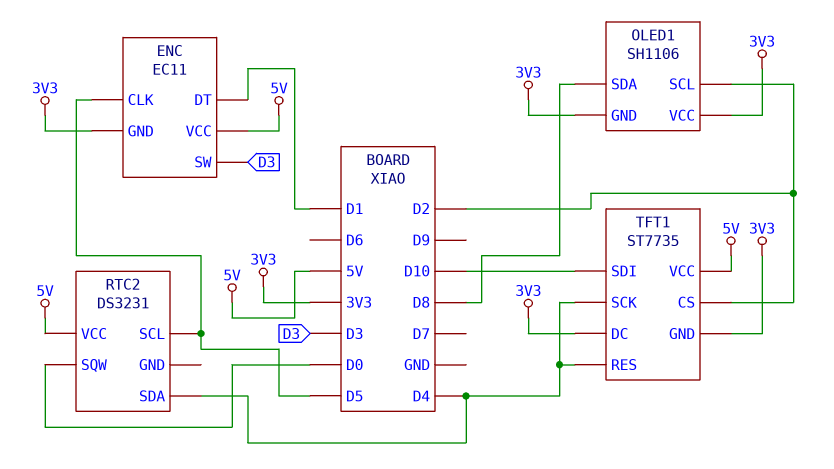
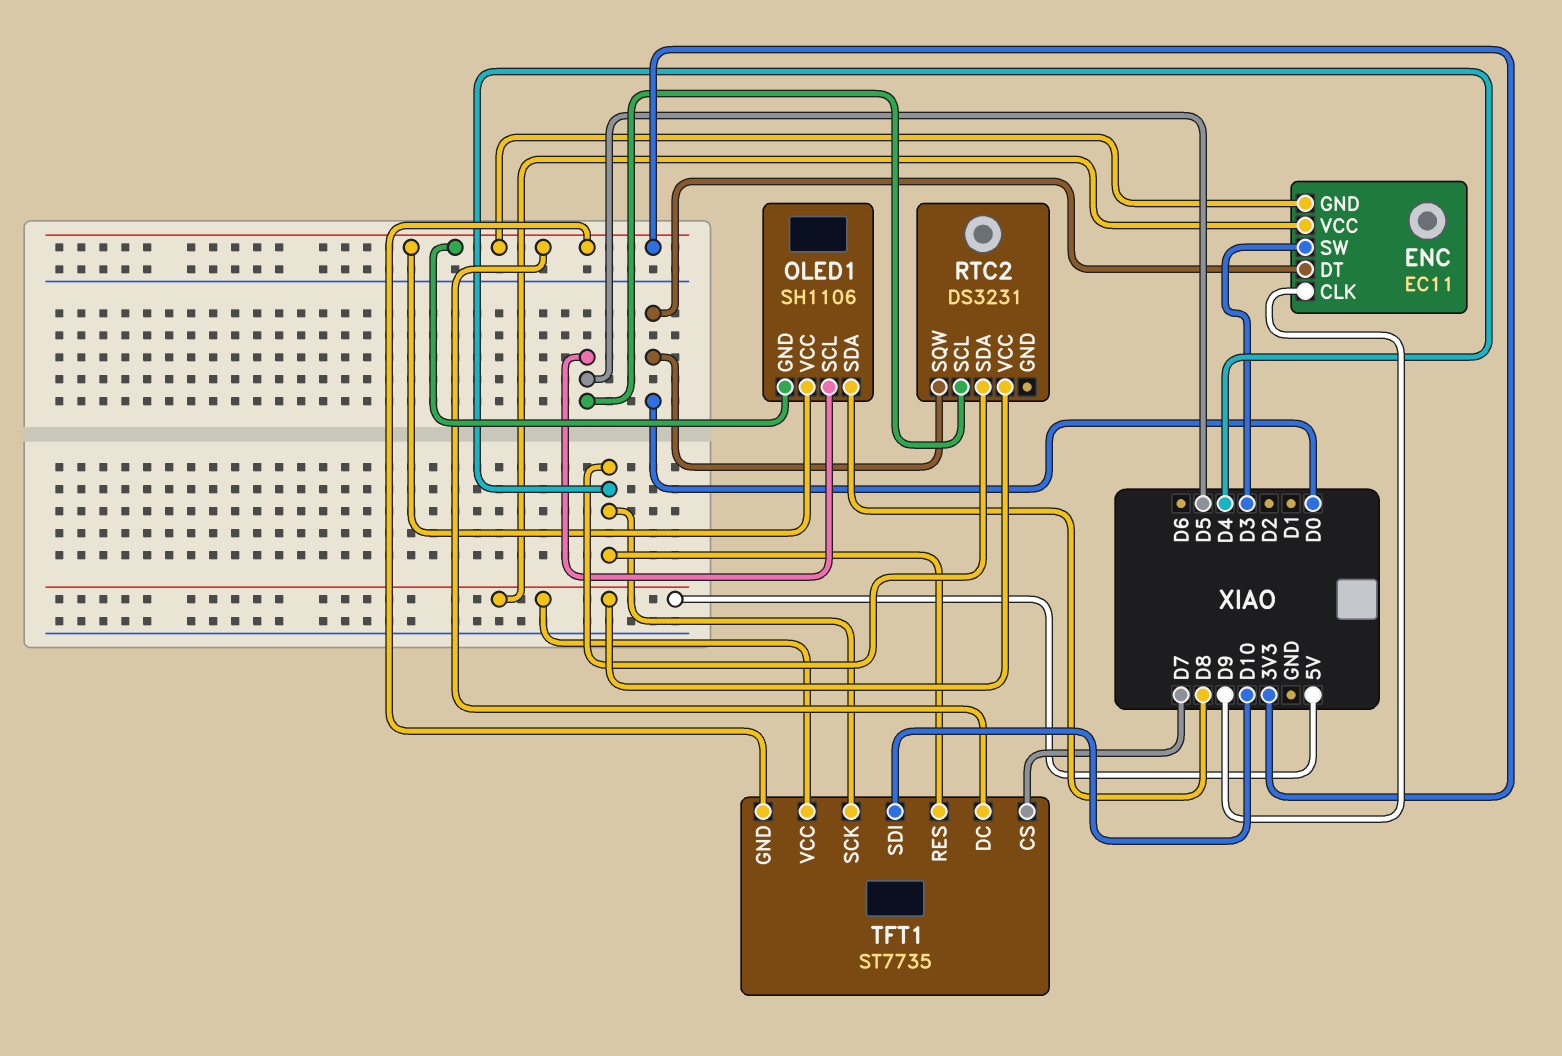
ENC pin CLK: D5 -> D9
ENC pin DT: D1 -> D0
OLED1 pin SCL: D2 -> D5
TFT1 pin CS: D2 -> D7

